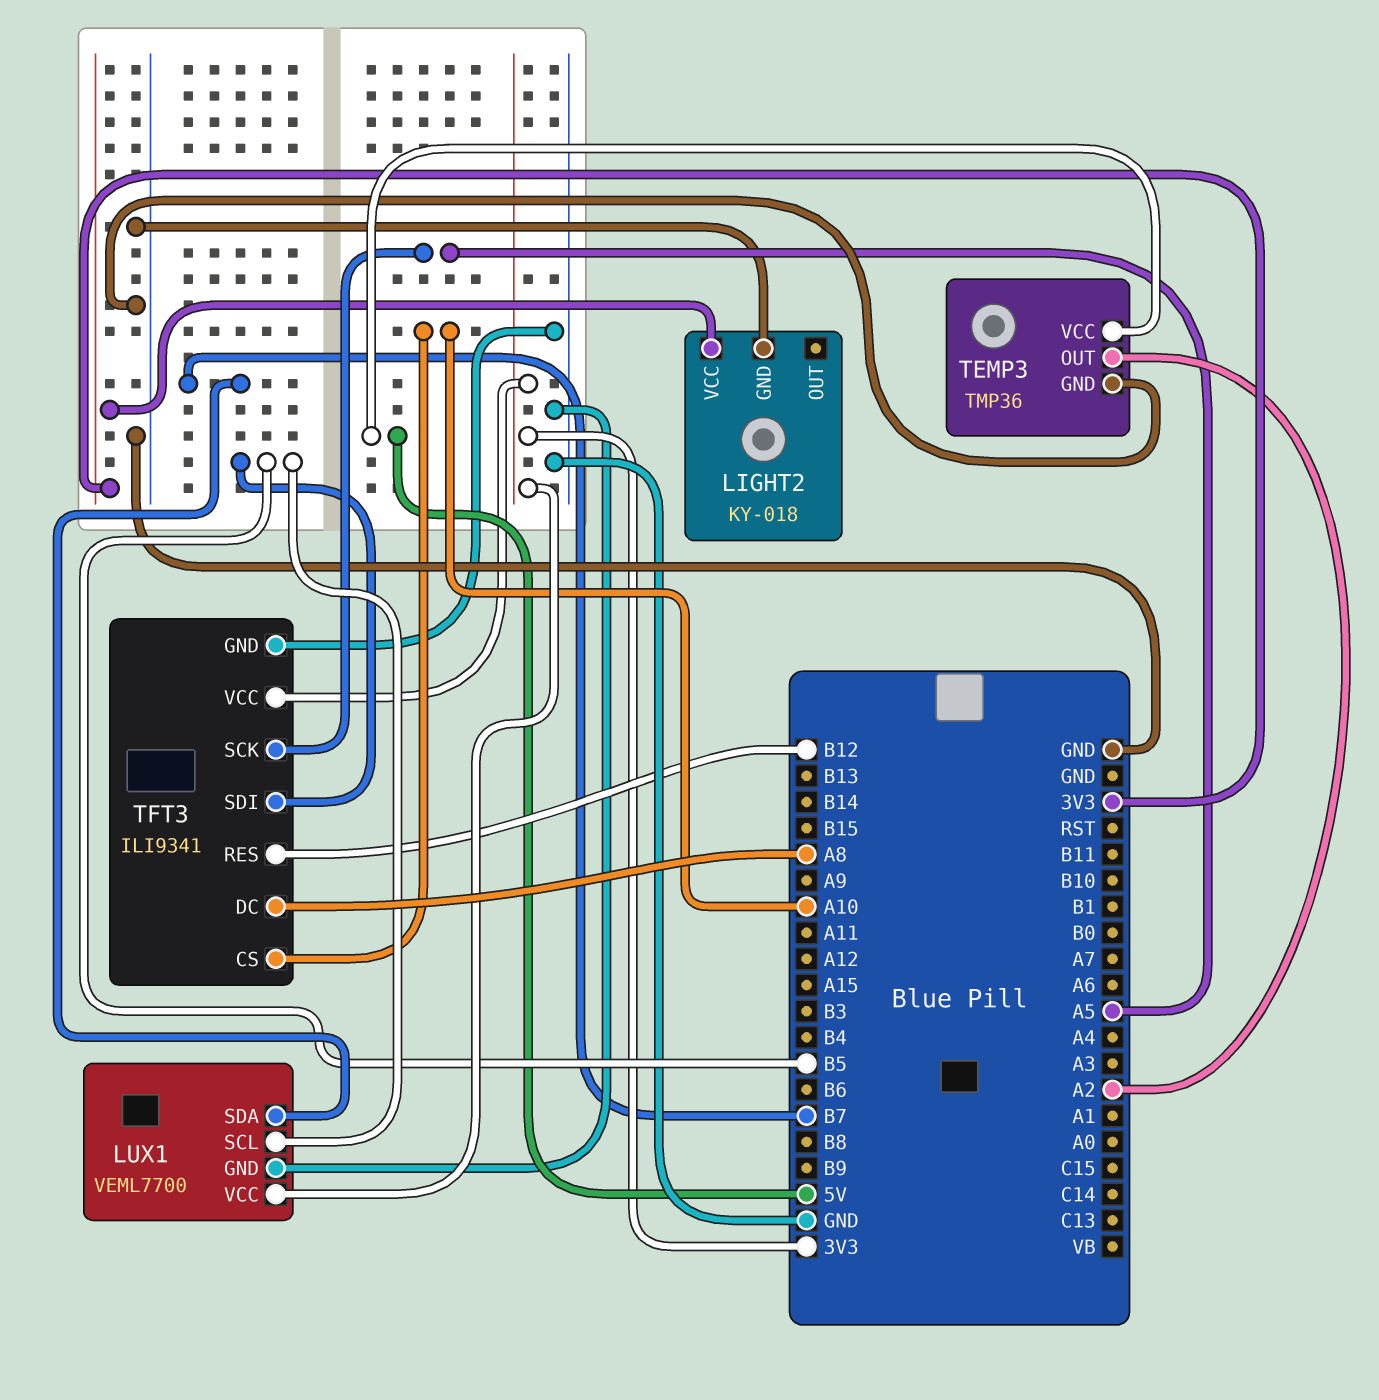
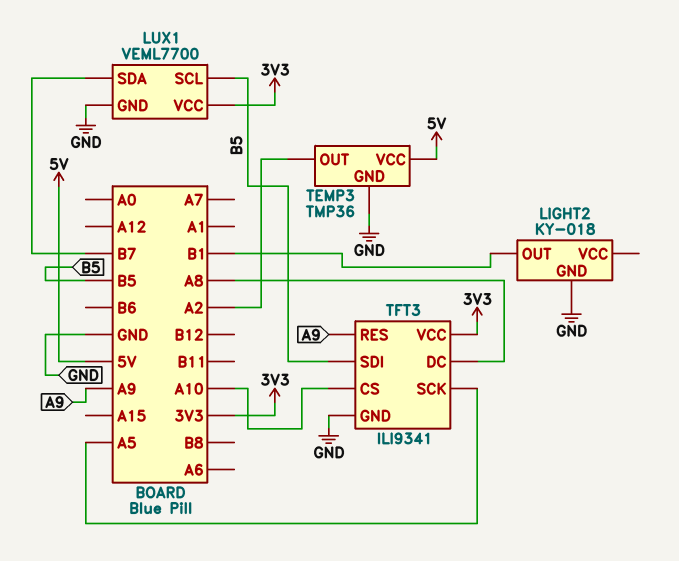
LIGHT2 pin OUT: none -> B1
LIGHT2 pin VCC: 3V3 -> none
TFT3 pin RES: B12 -> A9

